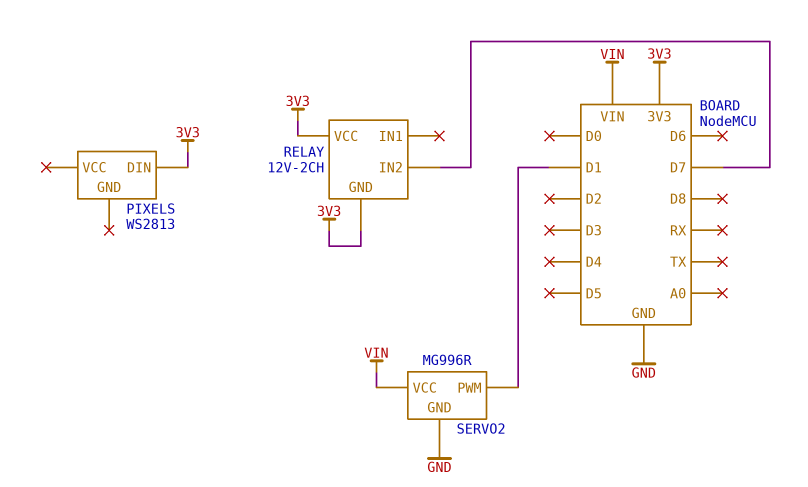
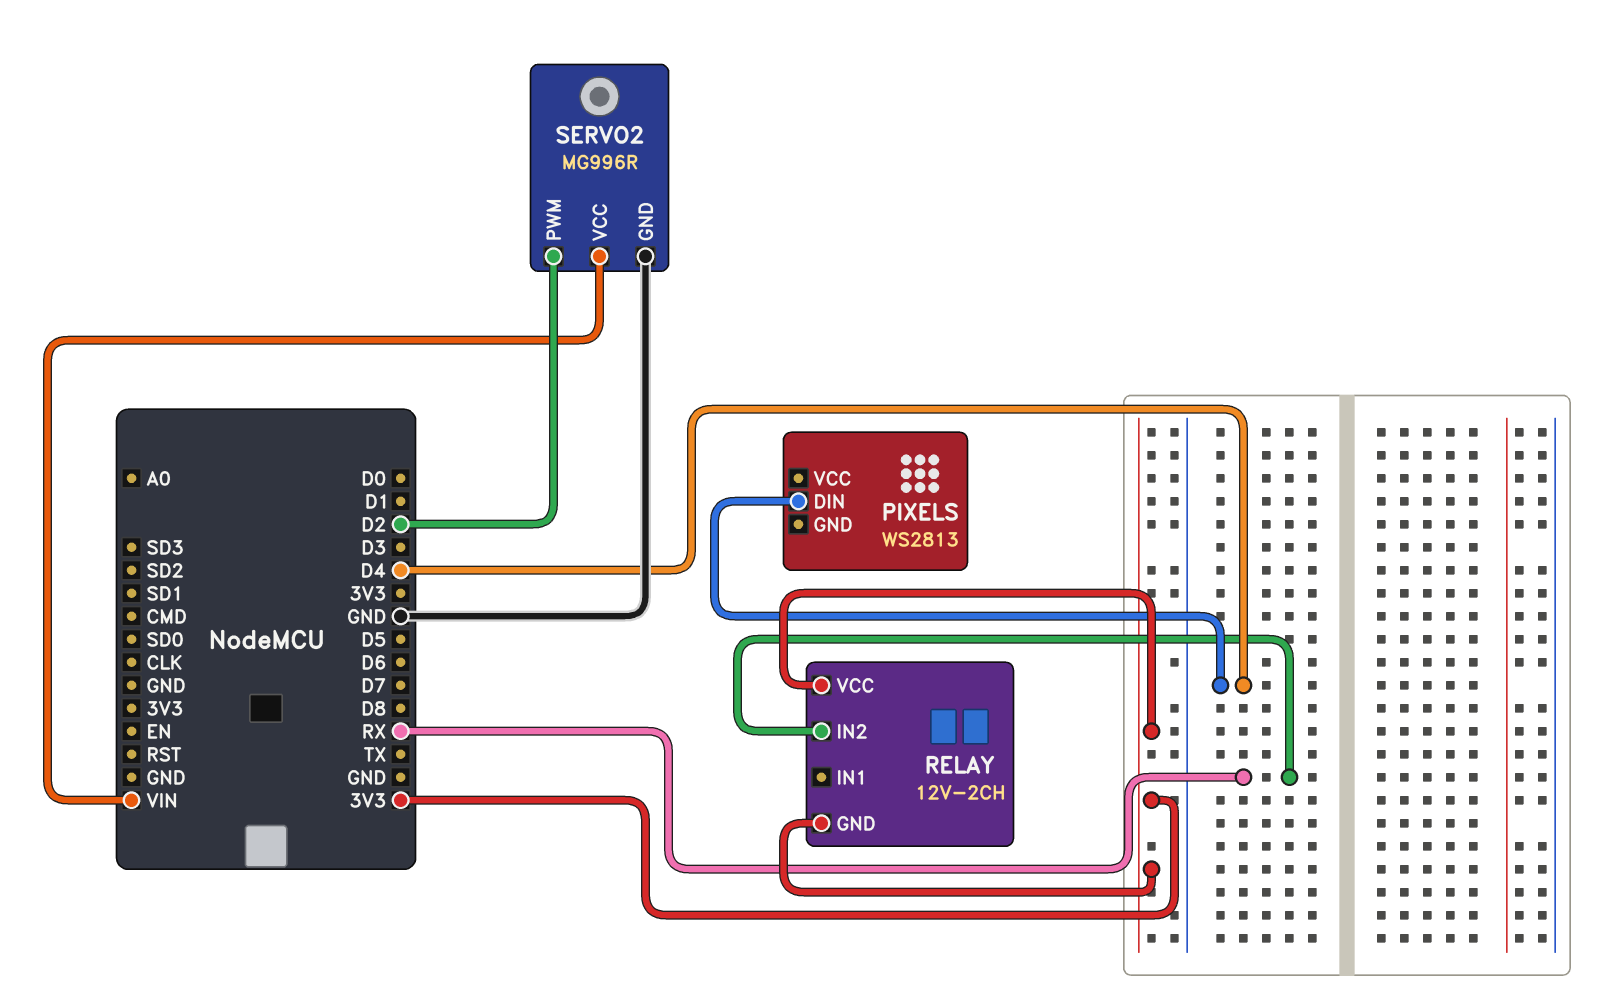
PIXELS pin DIN: 3V3 -> D4
RELAY pin IN2: D7 -> RX
SERVO2 pin PWM: D1 -> D2

